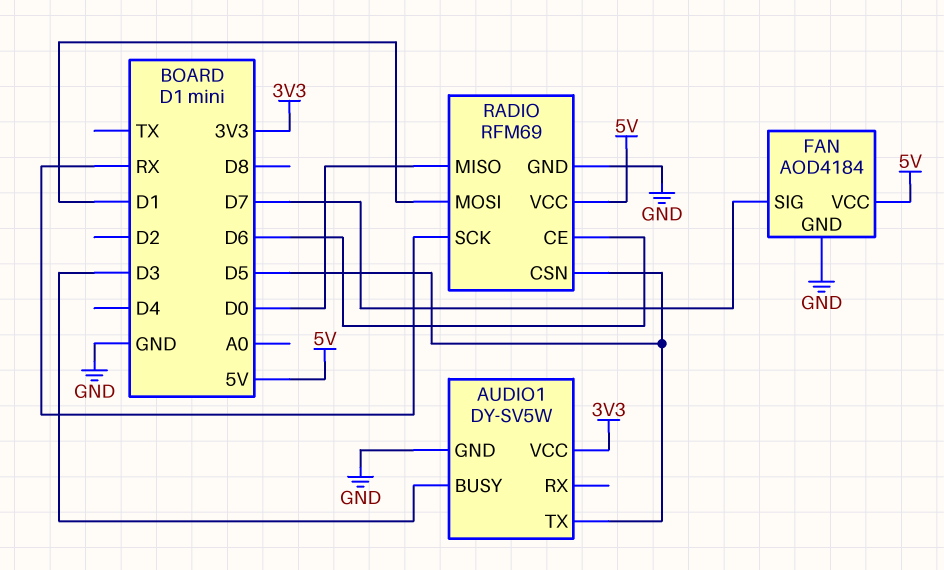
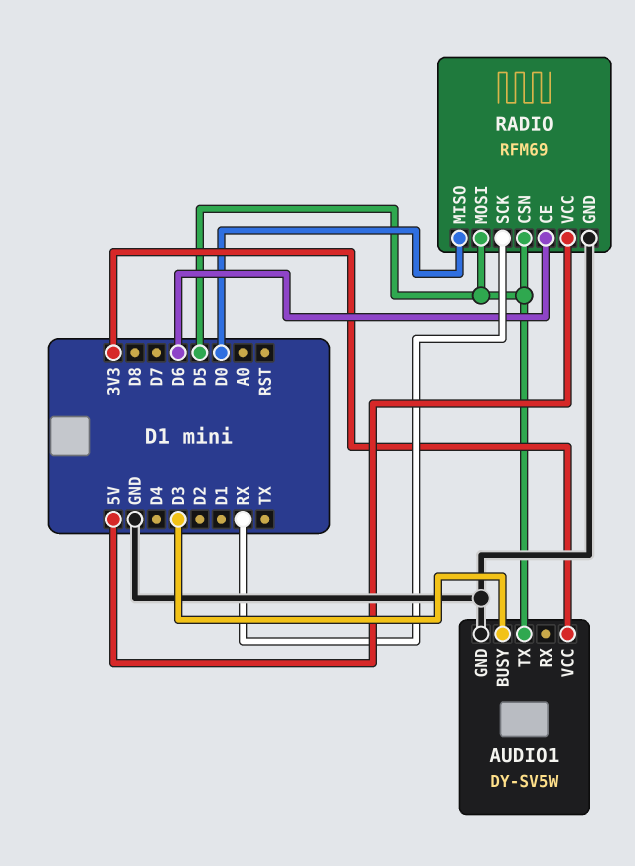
FAN: AOD4184 -> none
FAN pin GND: GND -> none
FAN pin SIG: D7 -> none
FAN pin VCC: 5V -> none
RADIO pin MOSI: D1 -> D5

